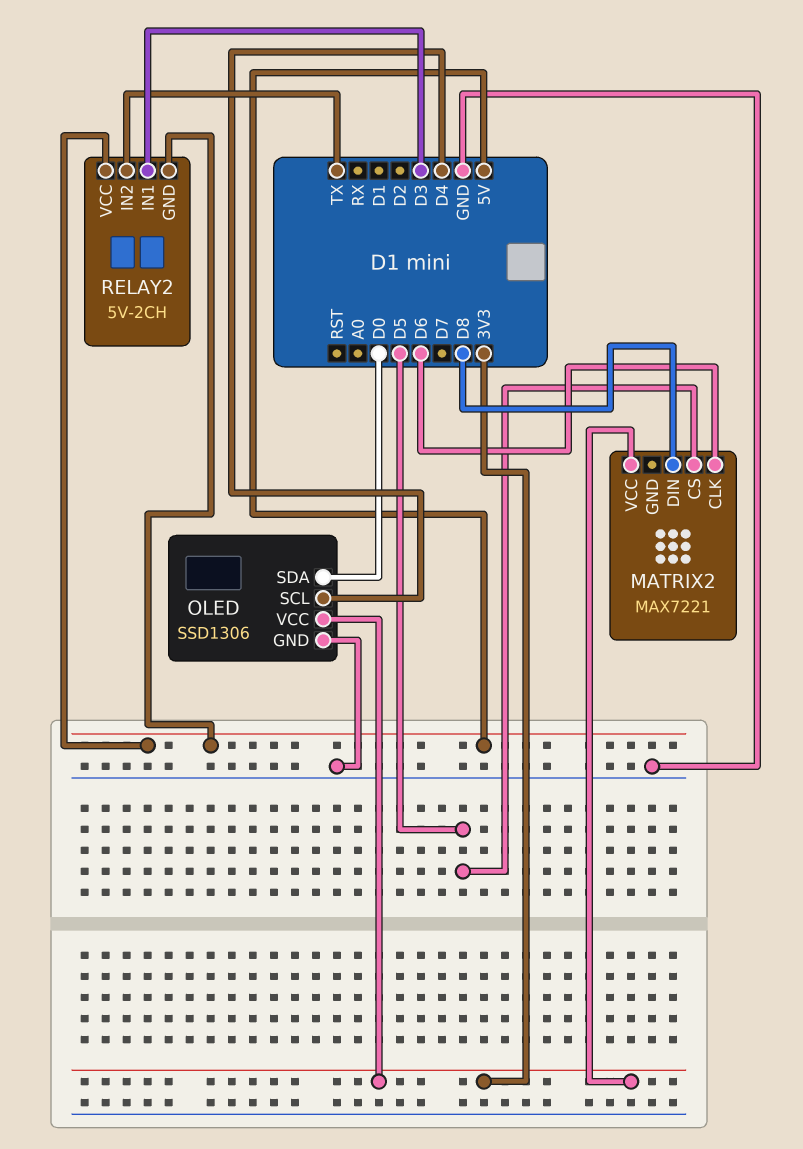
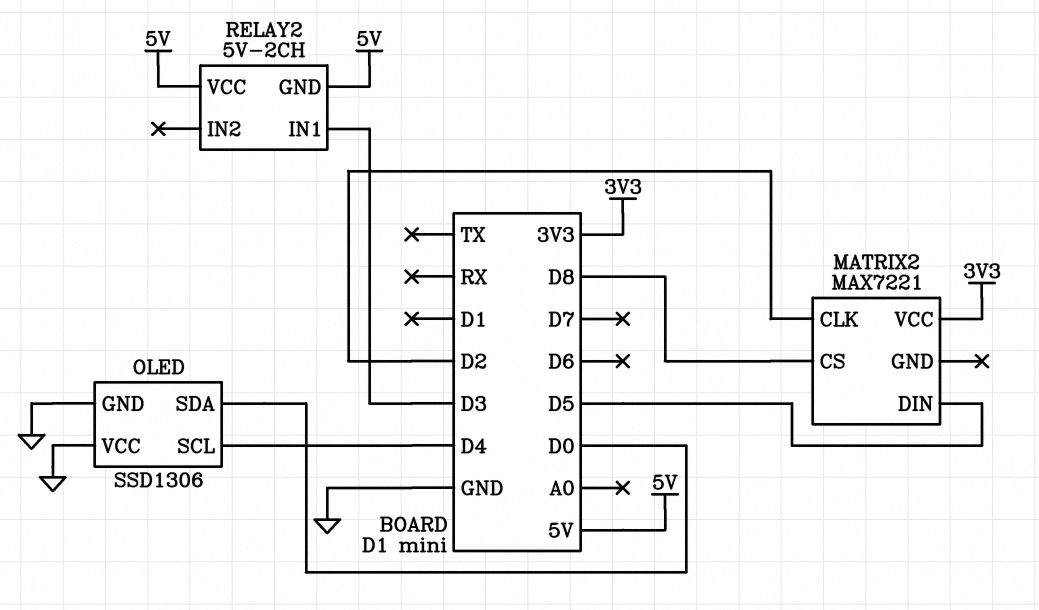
MATRIX2 pin CLK: D6 -> D2
MATRIX2 pin CS: D5 -> D8
MATRIX2 pin DIN: D8 -> D5
OLED pin VCC: 3V3 -> GND
RELAY2 pin IN2: TX -> none

